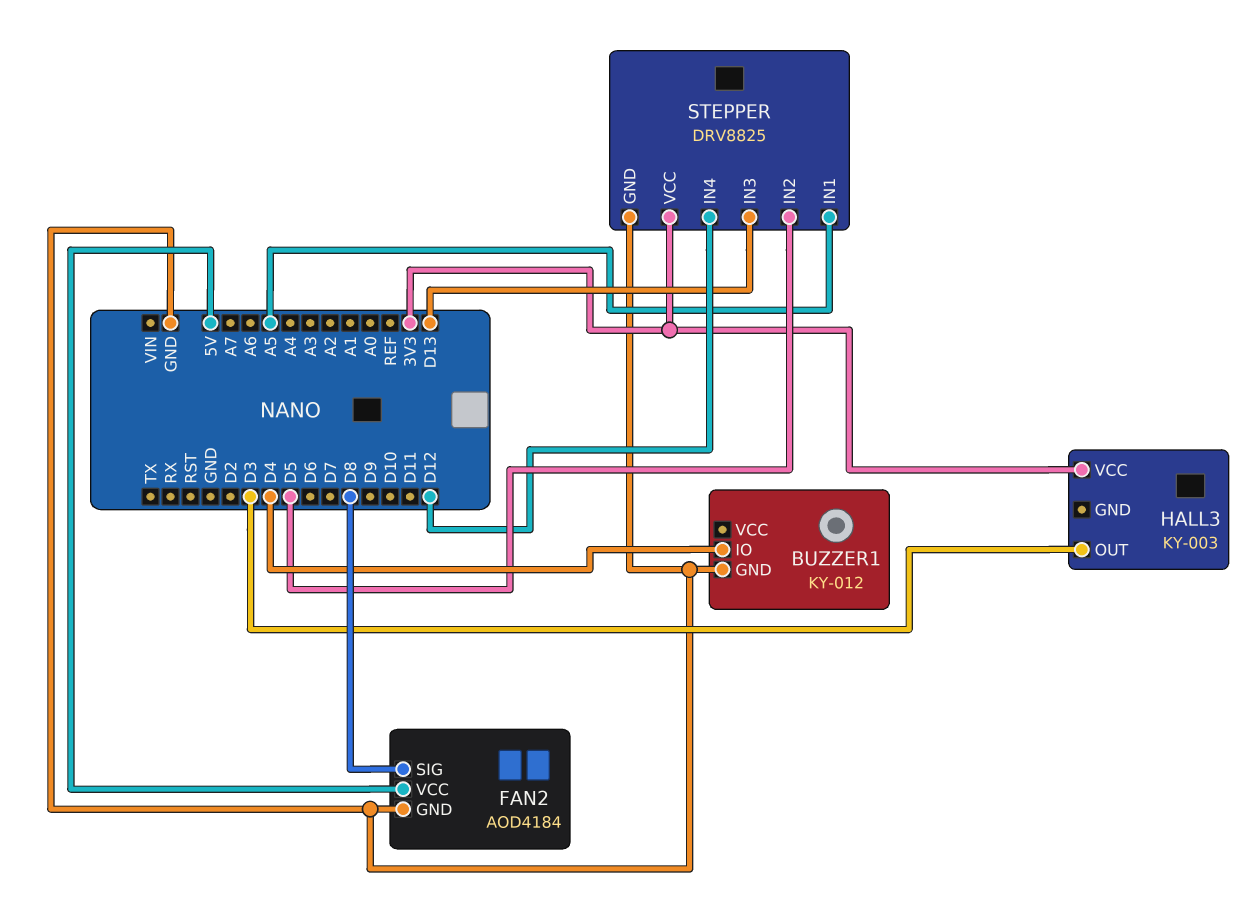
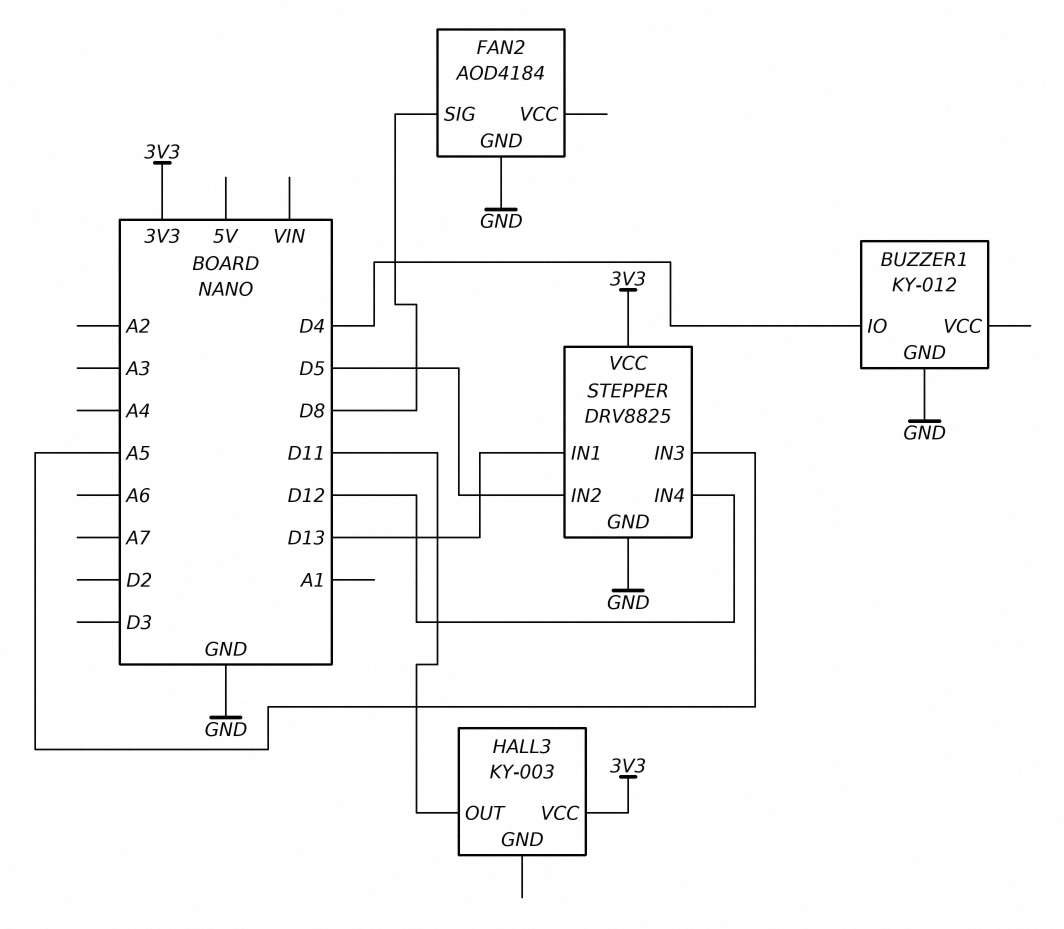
FAN2 pin VCC: 5V -> none
HALL3 pin OUT: D3 -> D11
STEPPER pin IN1: A5 -> D13
STEPPER pin IN3: D13 -> A5

